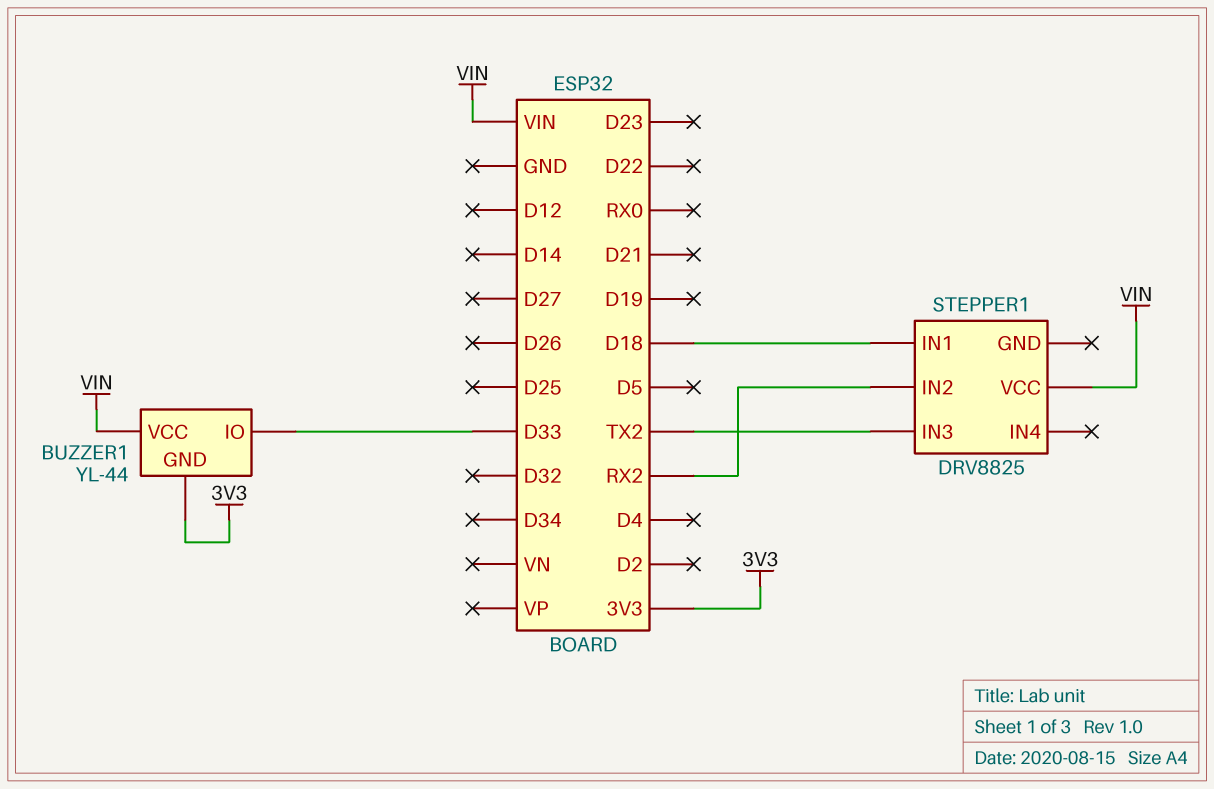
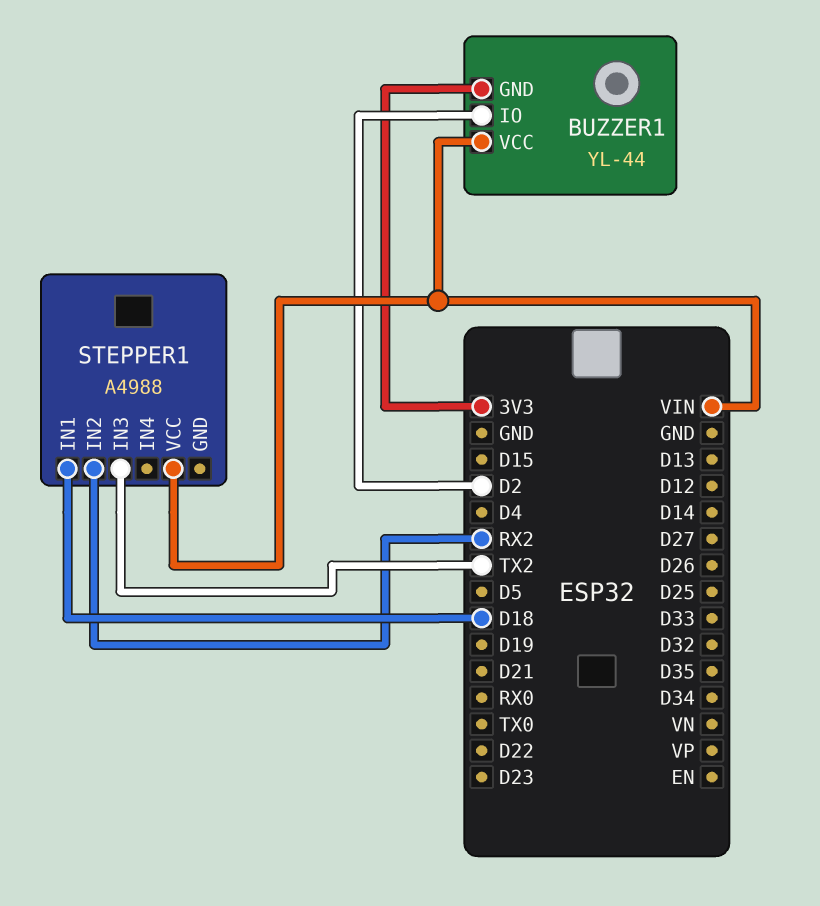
BUZZER1 pin IO: D33 -> D2
STEPPER1: DRV8825 -> A4988

